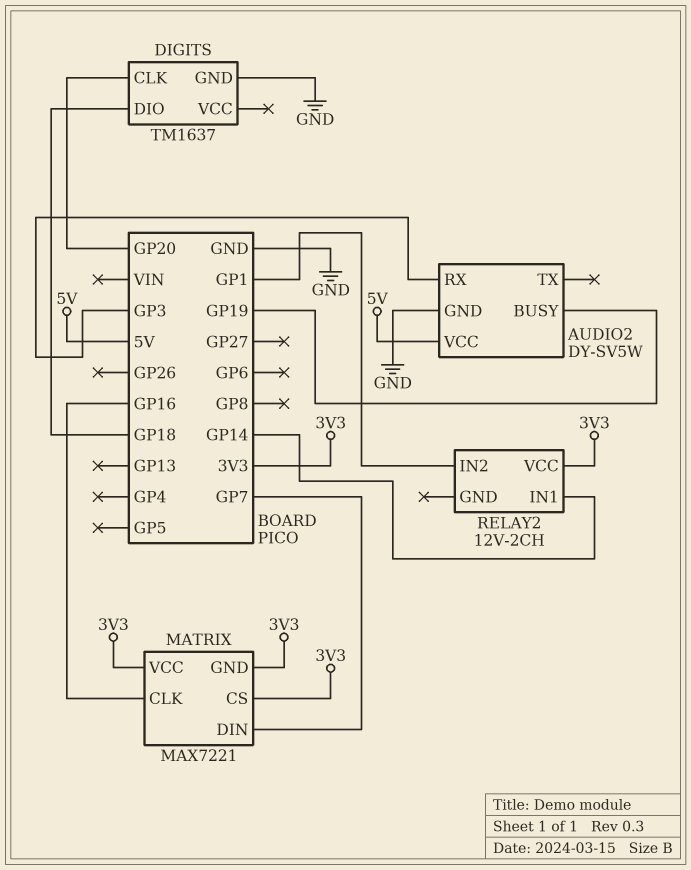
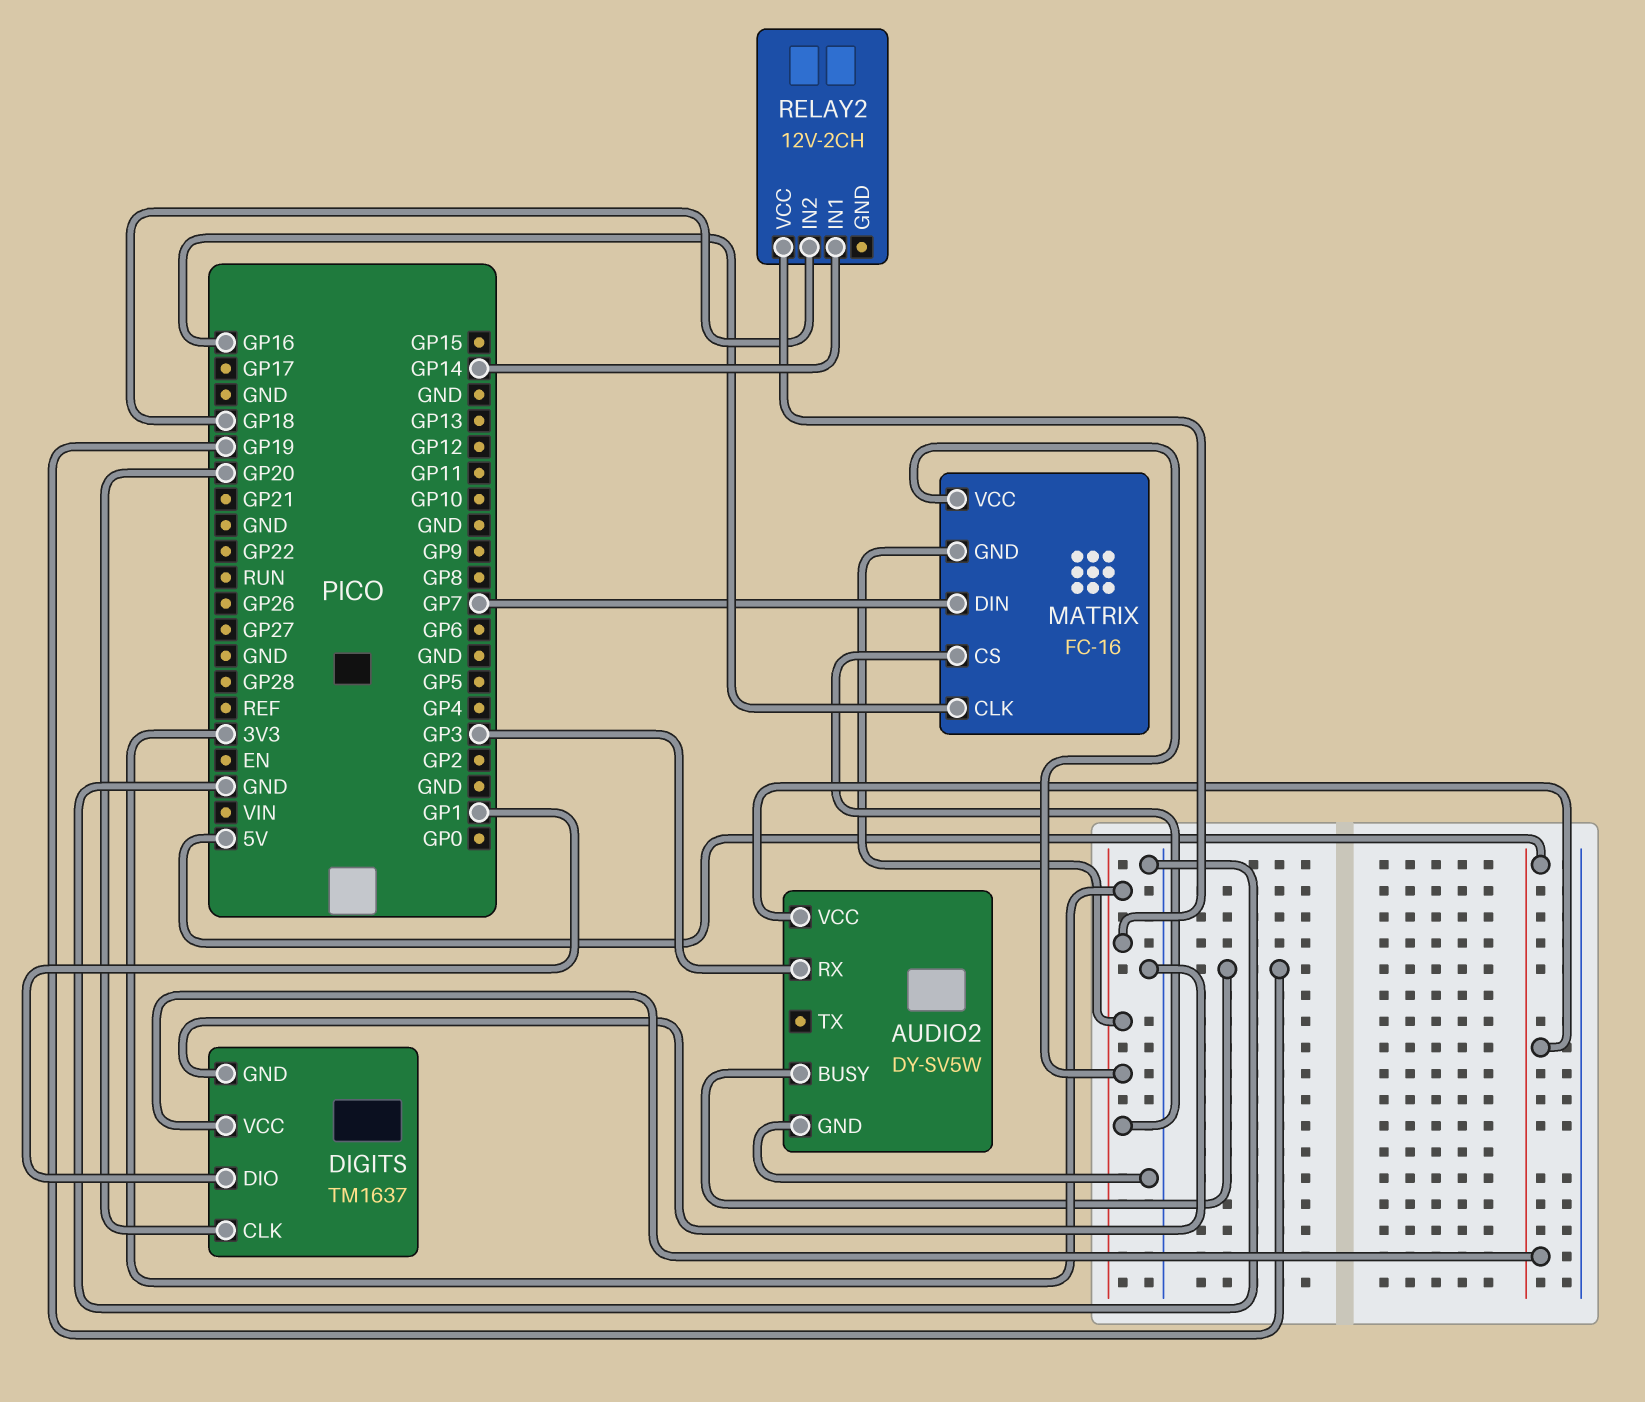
DIGITS pin DIO: GP18 -> GP1
DIGITS pin VCC: none -> 5V
MATRIX: MAX7221 -> FC-16
RELAY2 pin IN2: GP1 -> GP18

